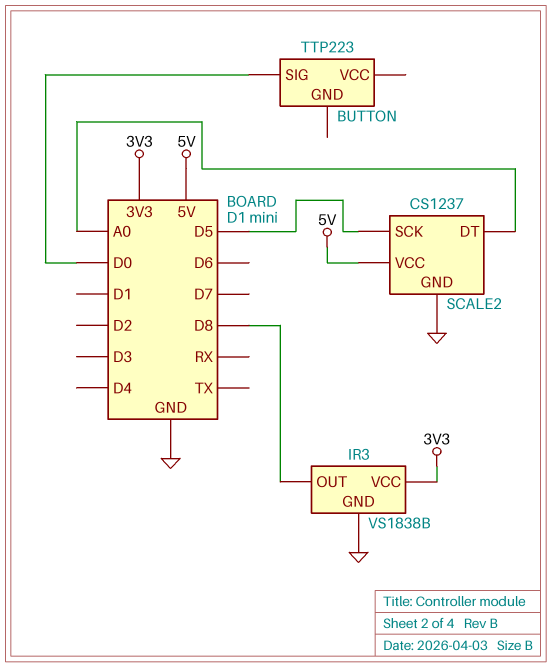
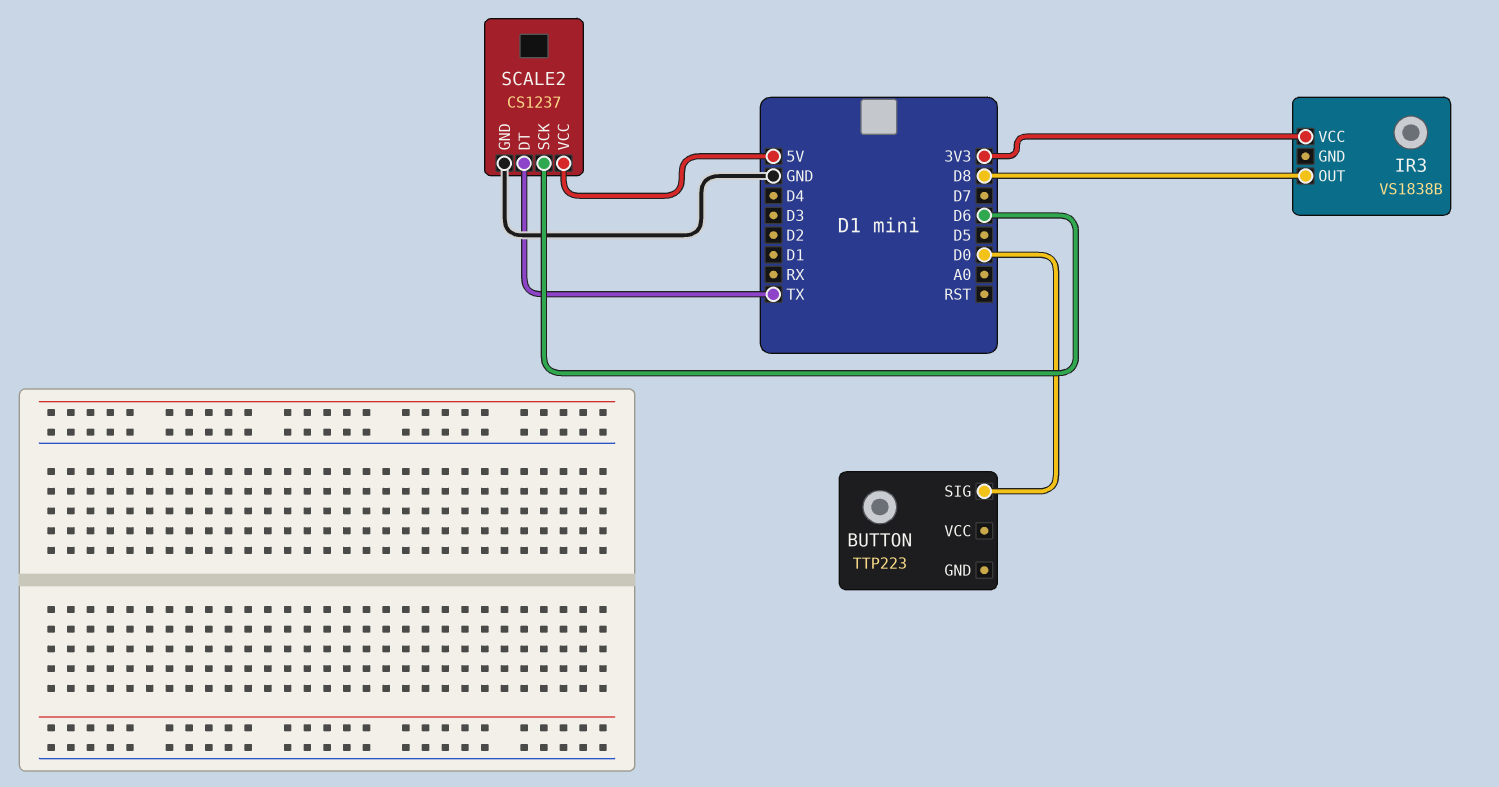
IR3 pin GND: GND -> none
SCALE2 pin DT: A0 -> TX
SCALE2 pin SCK: D5 -> D6

